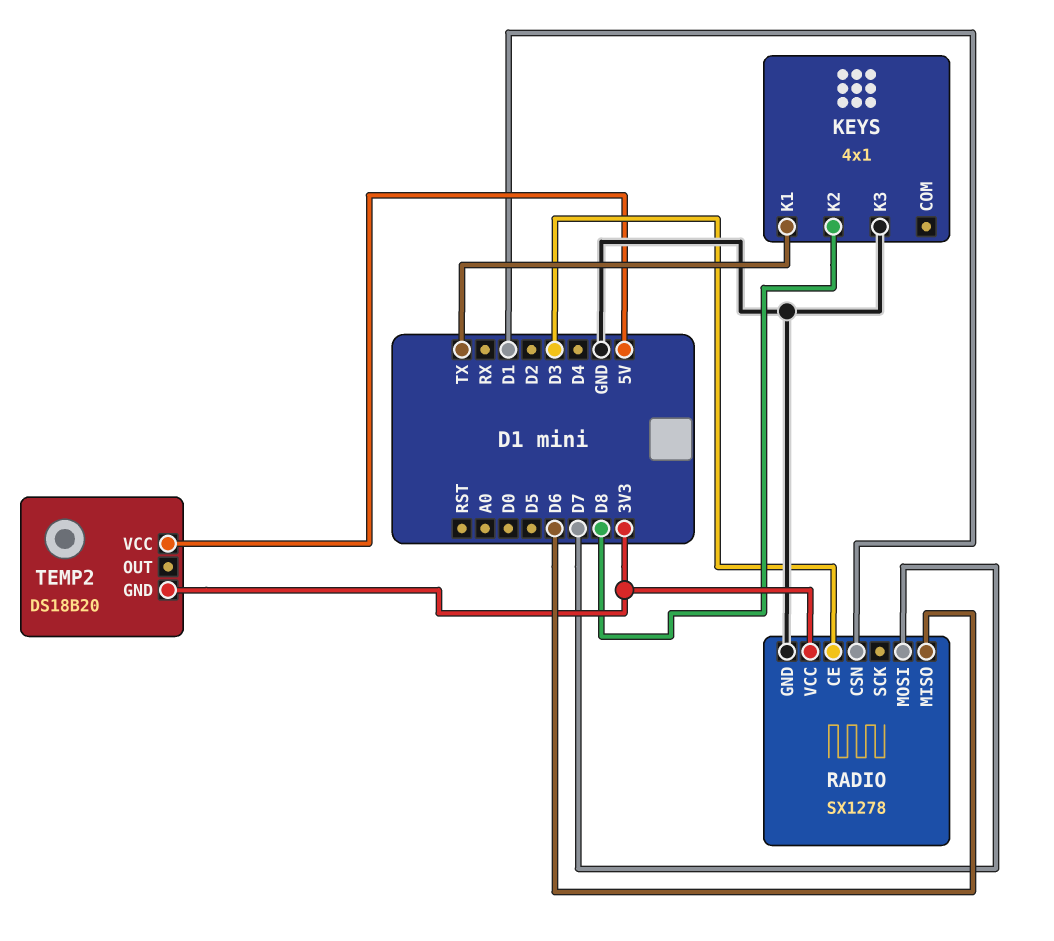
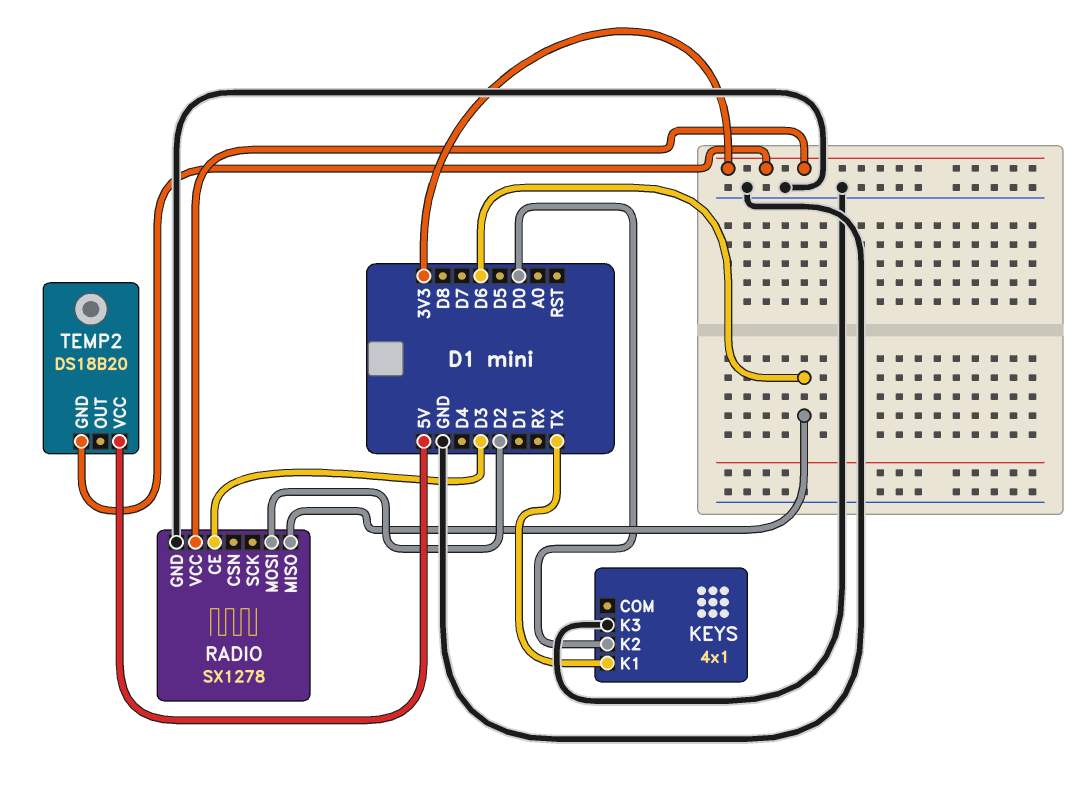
KEYS pin K2: D8 -> D0
RADIO pin CSN: D1 -> none
RADIO pin MOSI: D7 -> D2

